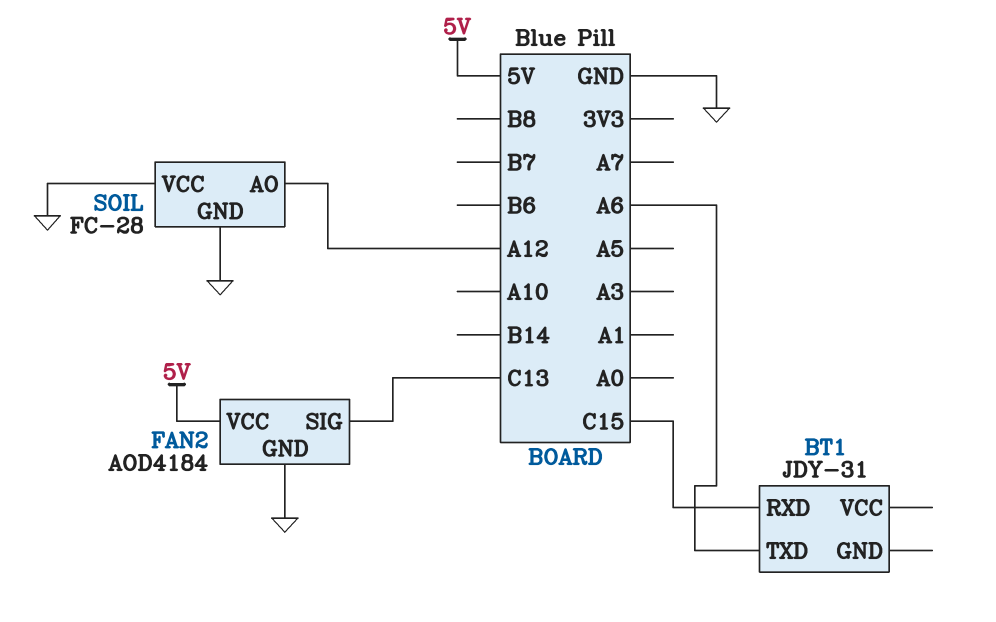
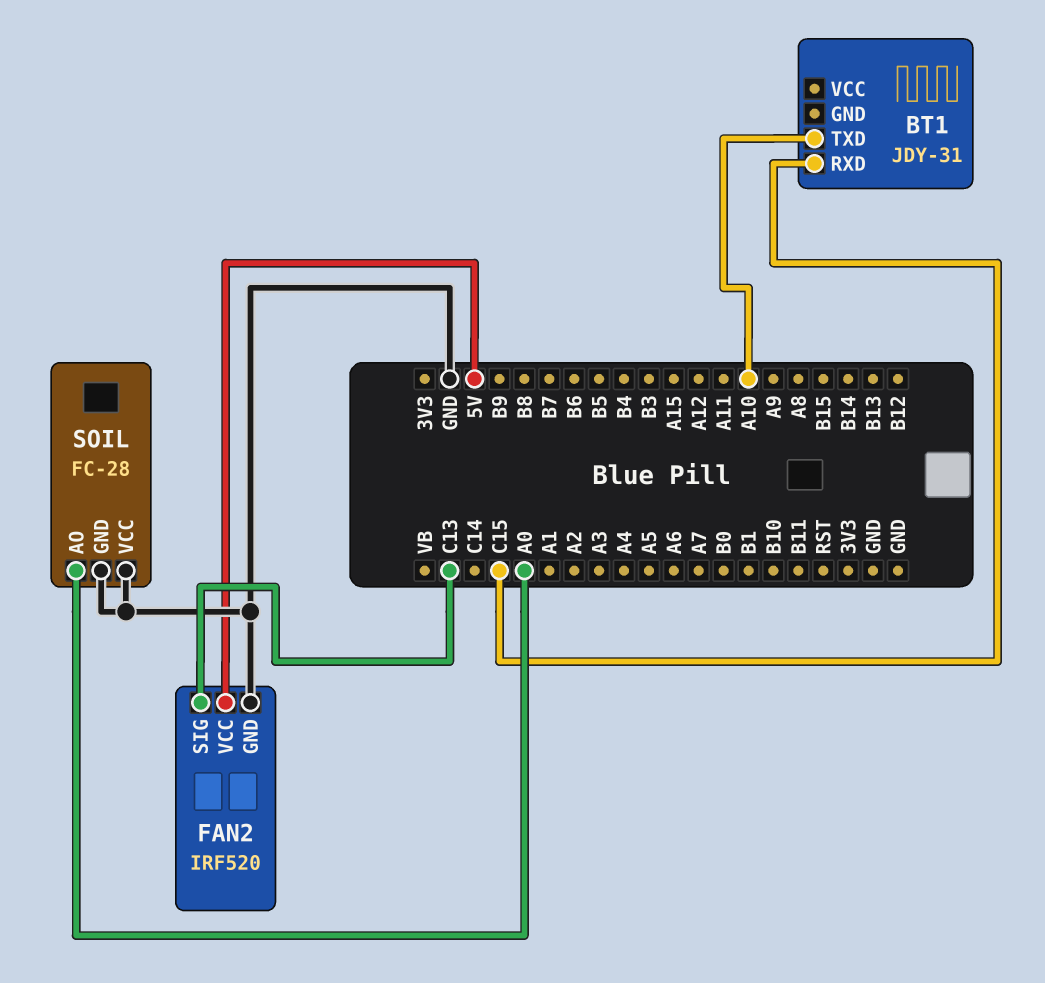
BT1 pin TXD: A6 -> A10
FAN2: AOD4184 -> IRF520
SOIL pin AO: A12 -> A0

